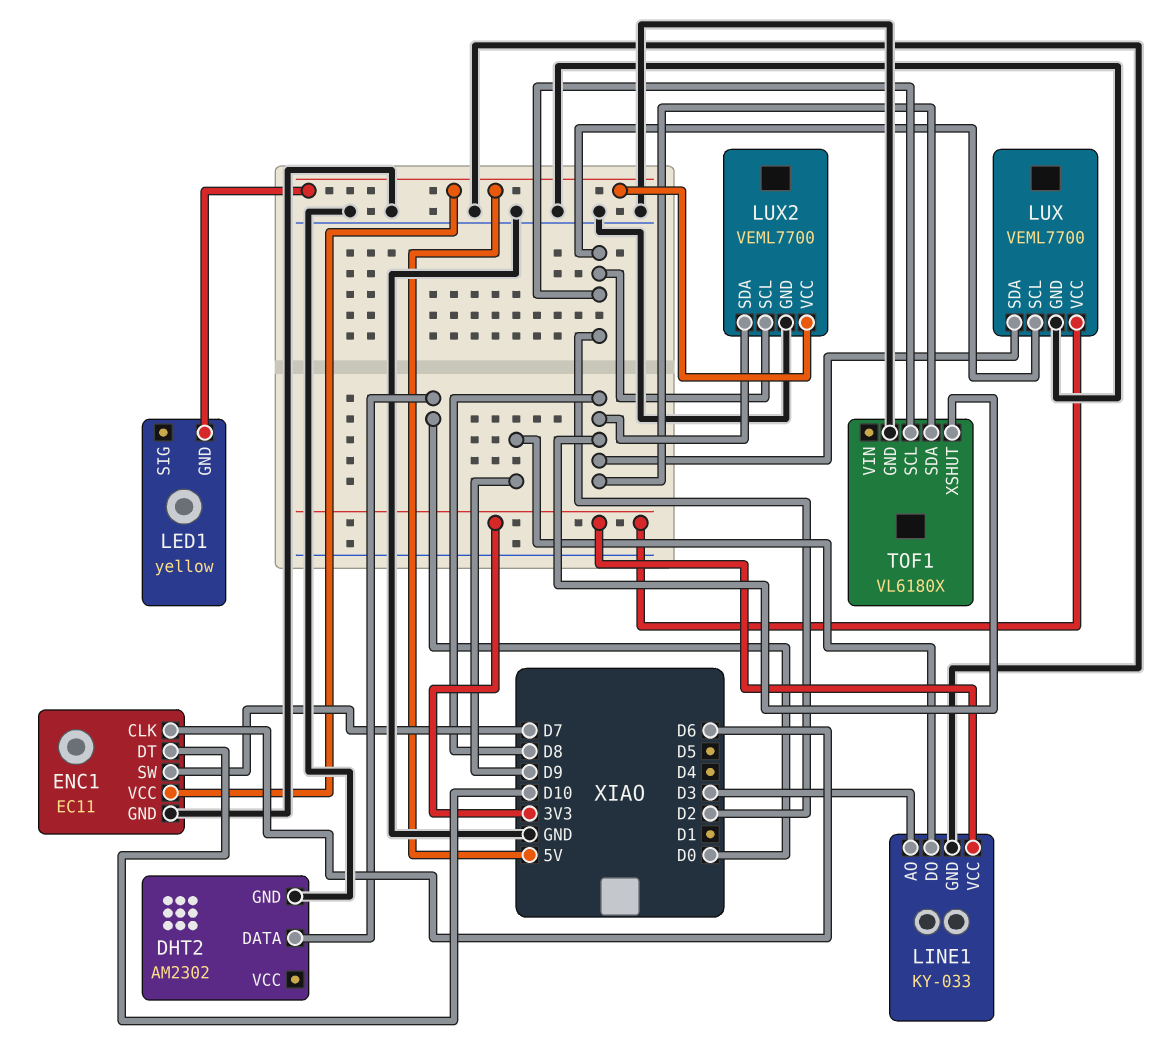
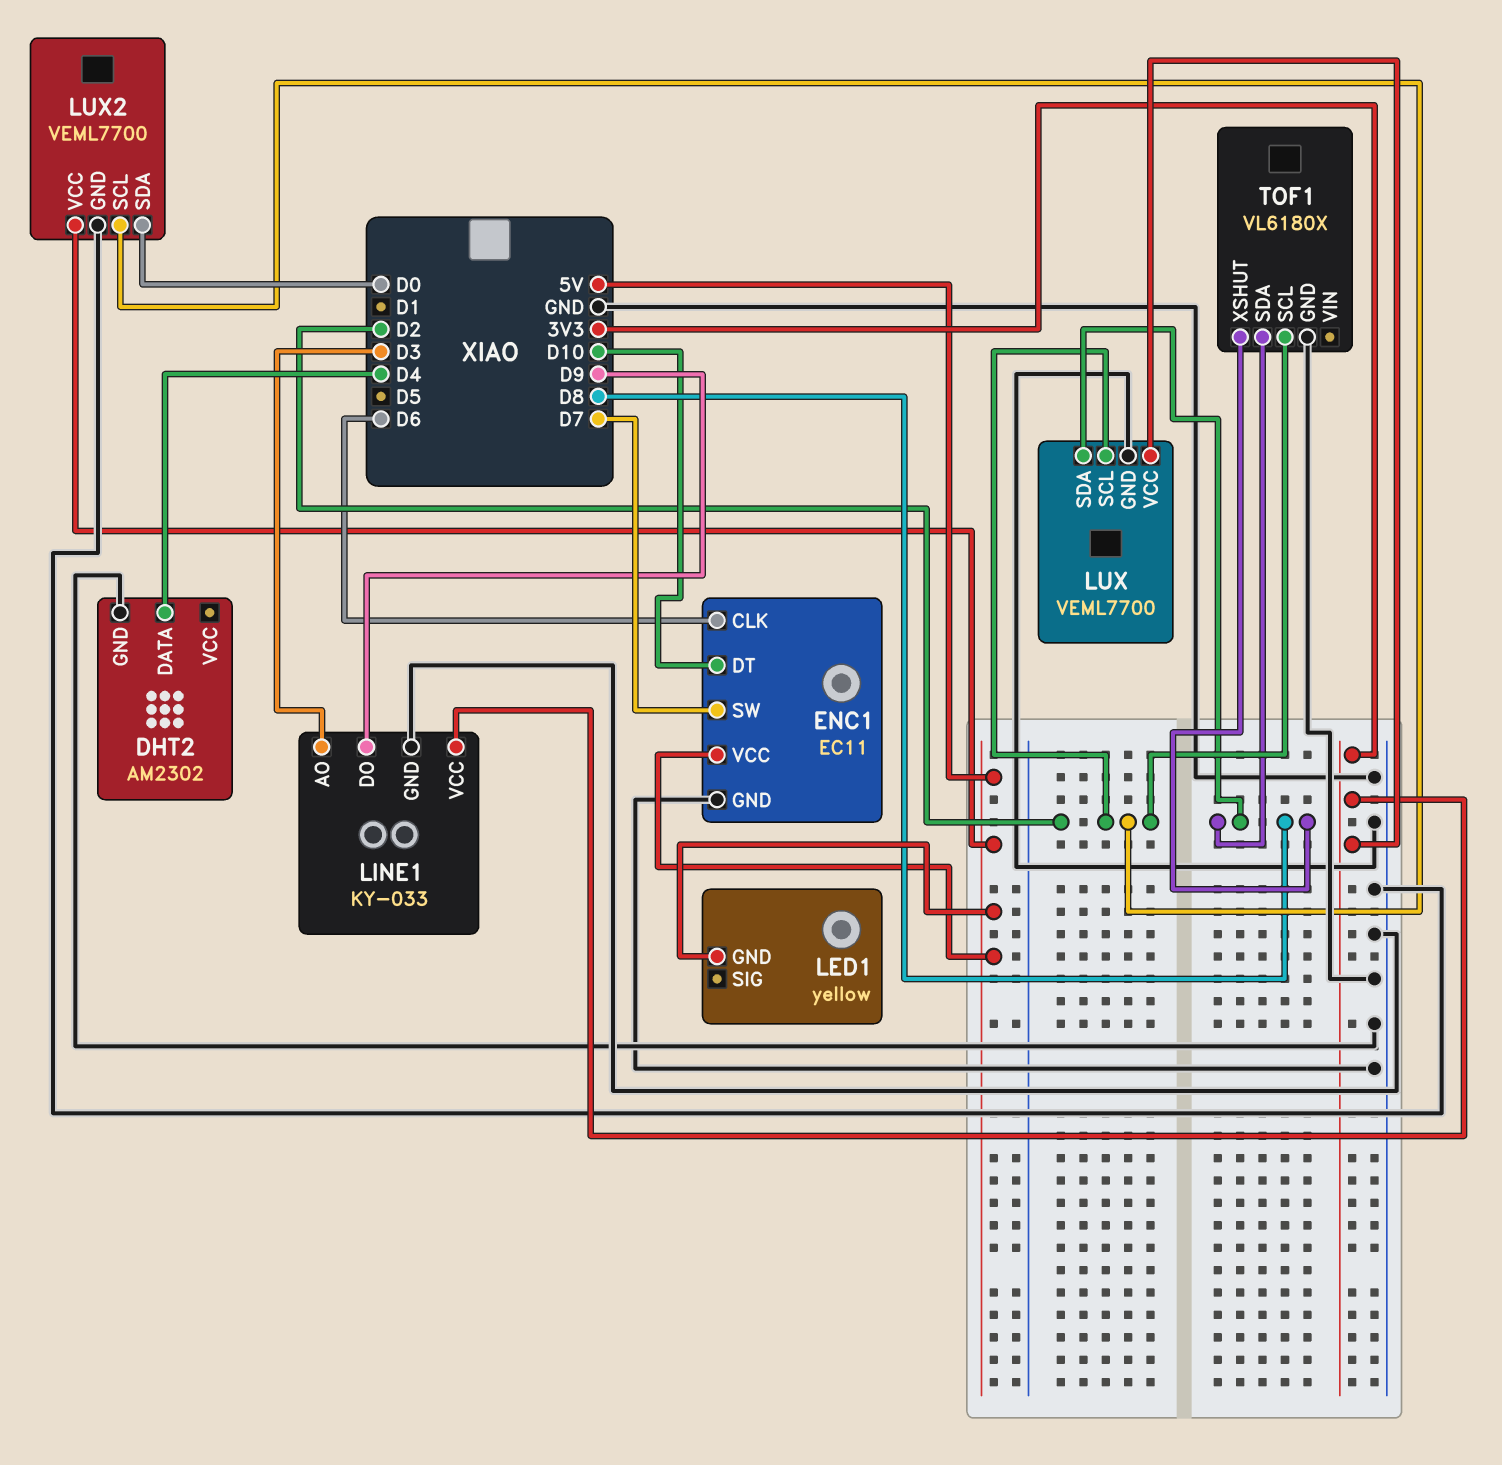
DHT2 pin DATA: D0 -> D4
LUX2 pin SDA: D8 -> D0

